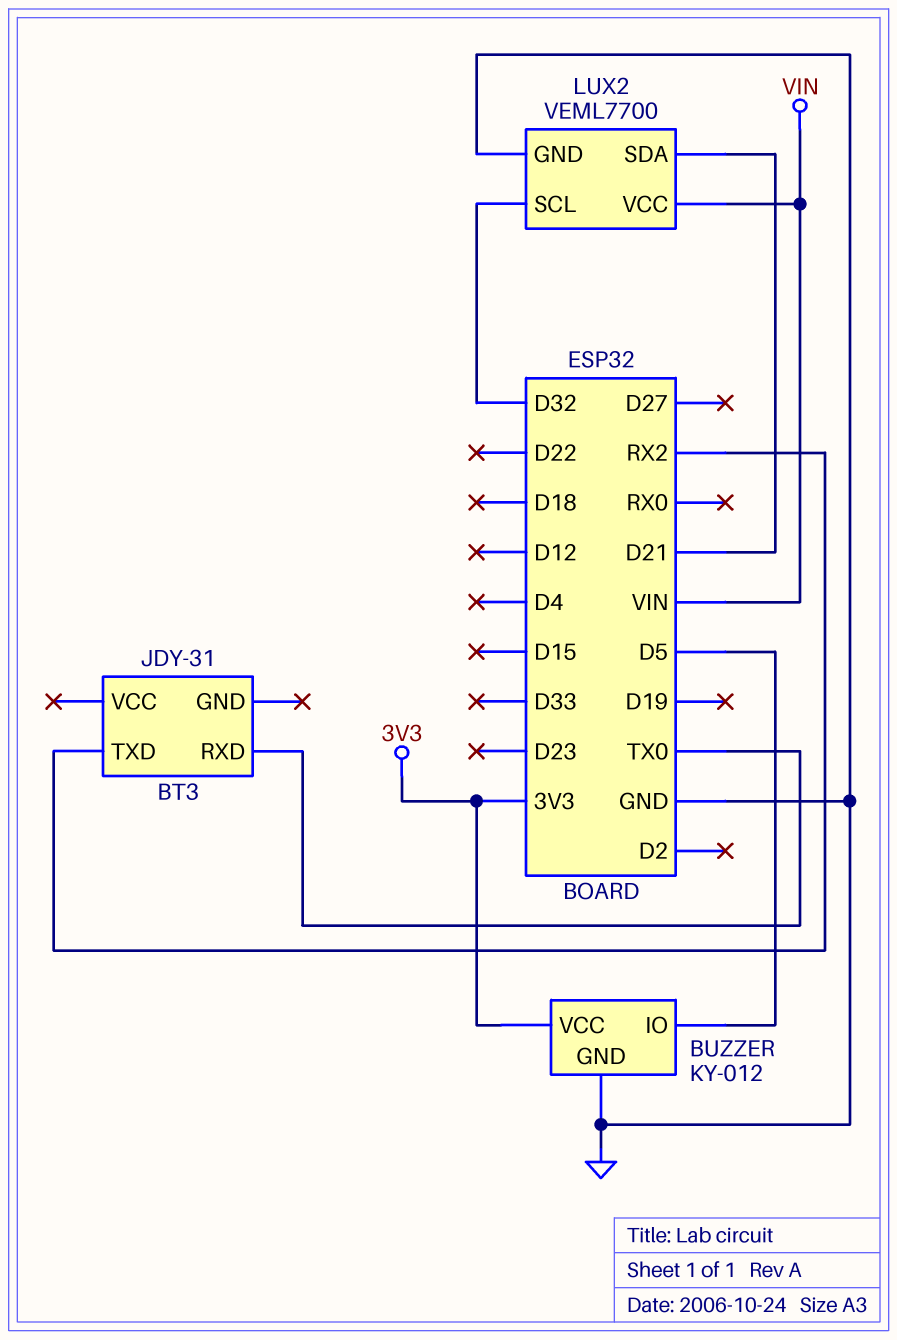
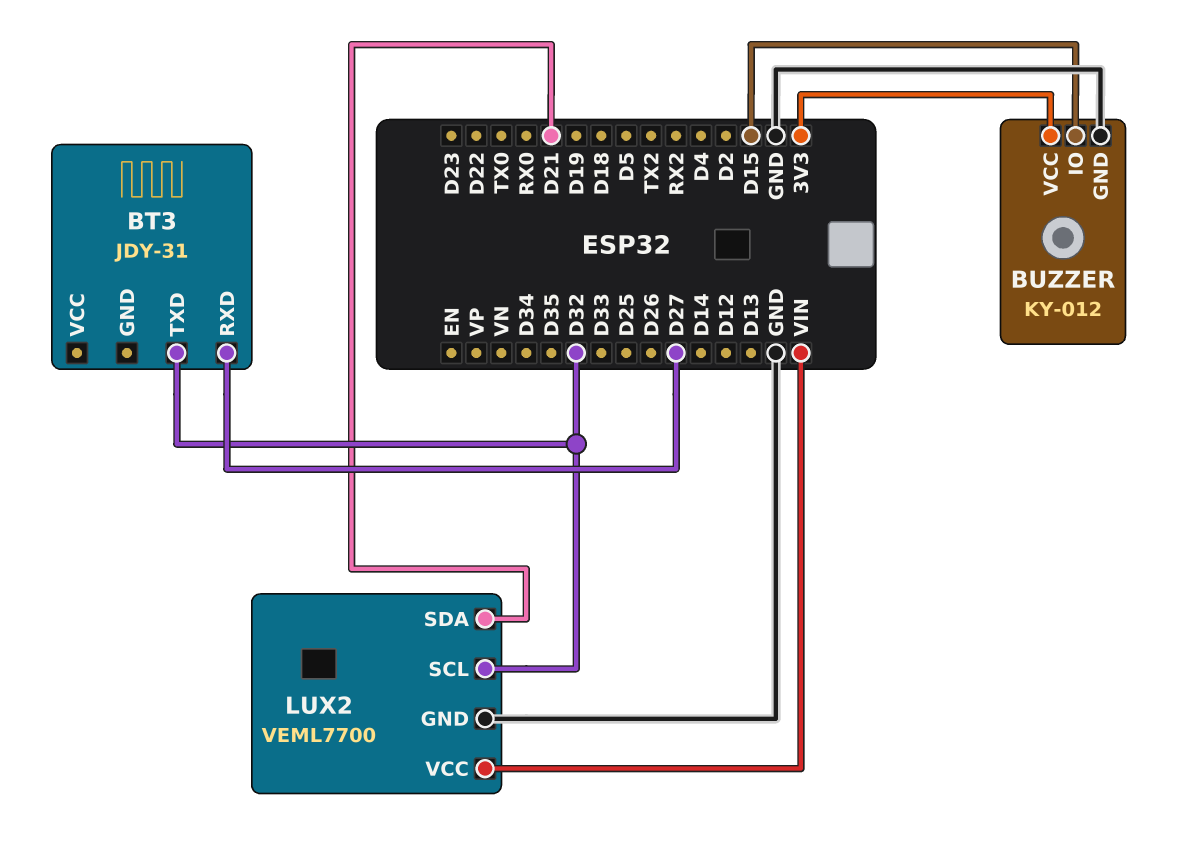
BT3 pin RXD: TX0 -> D27
BT3 pin TXD: RX2 -> D32
BUZZER pin IO: D5 -> D15

